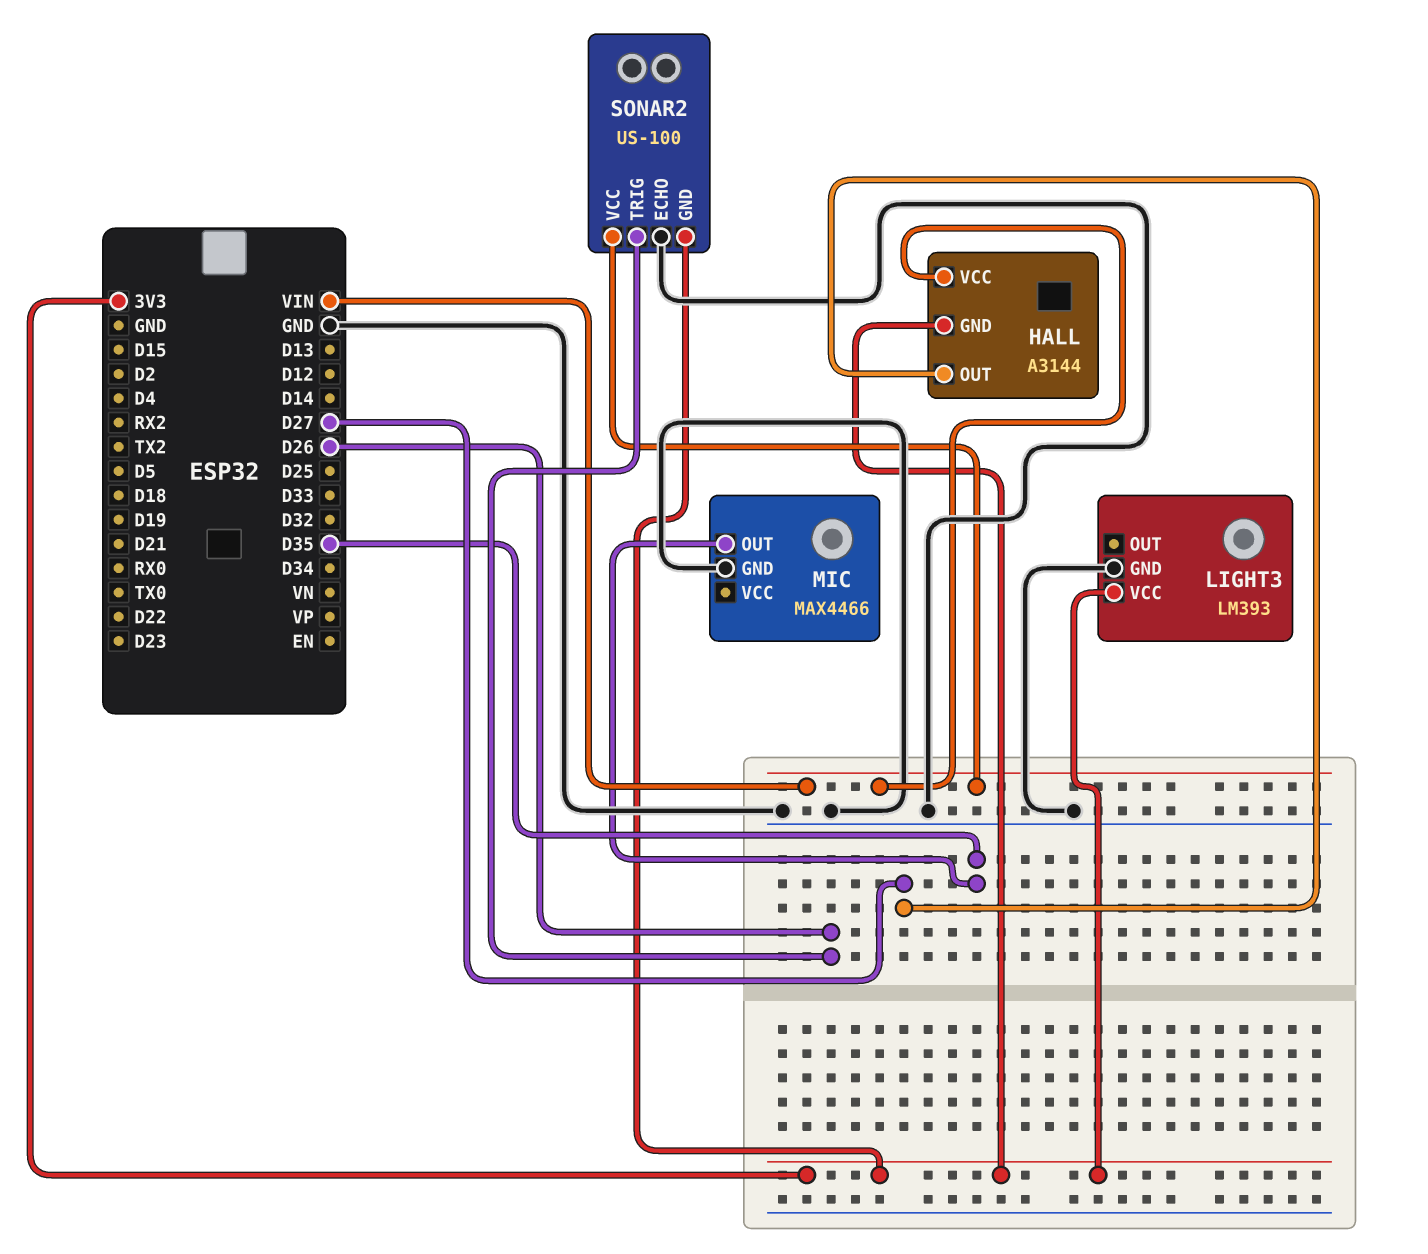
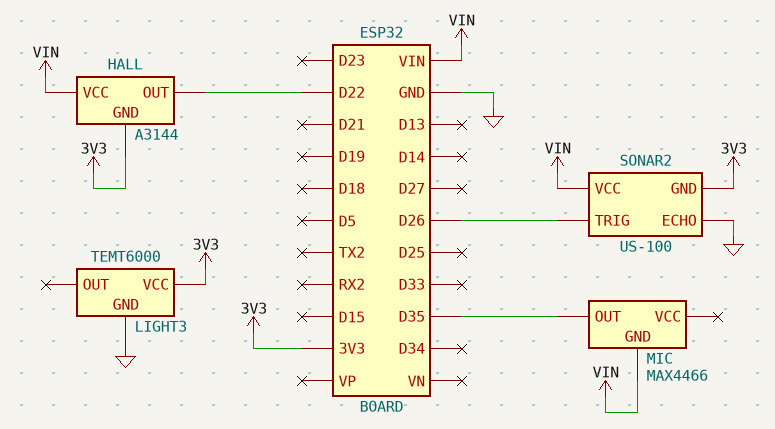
HALL pin OUT: D27 -> D22
LIGHT3: LM393 -> TEMT6000
MIC pin GND: GND -> VIN

